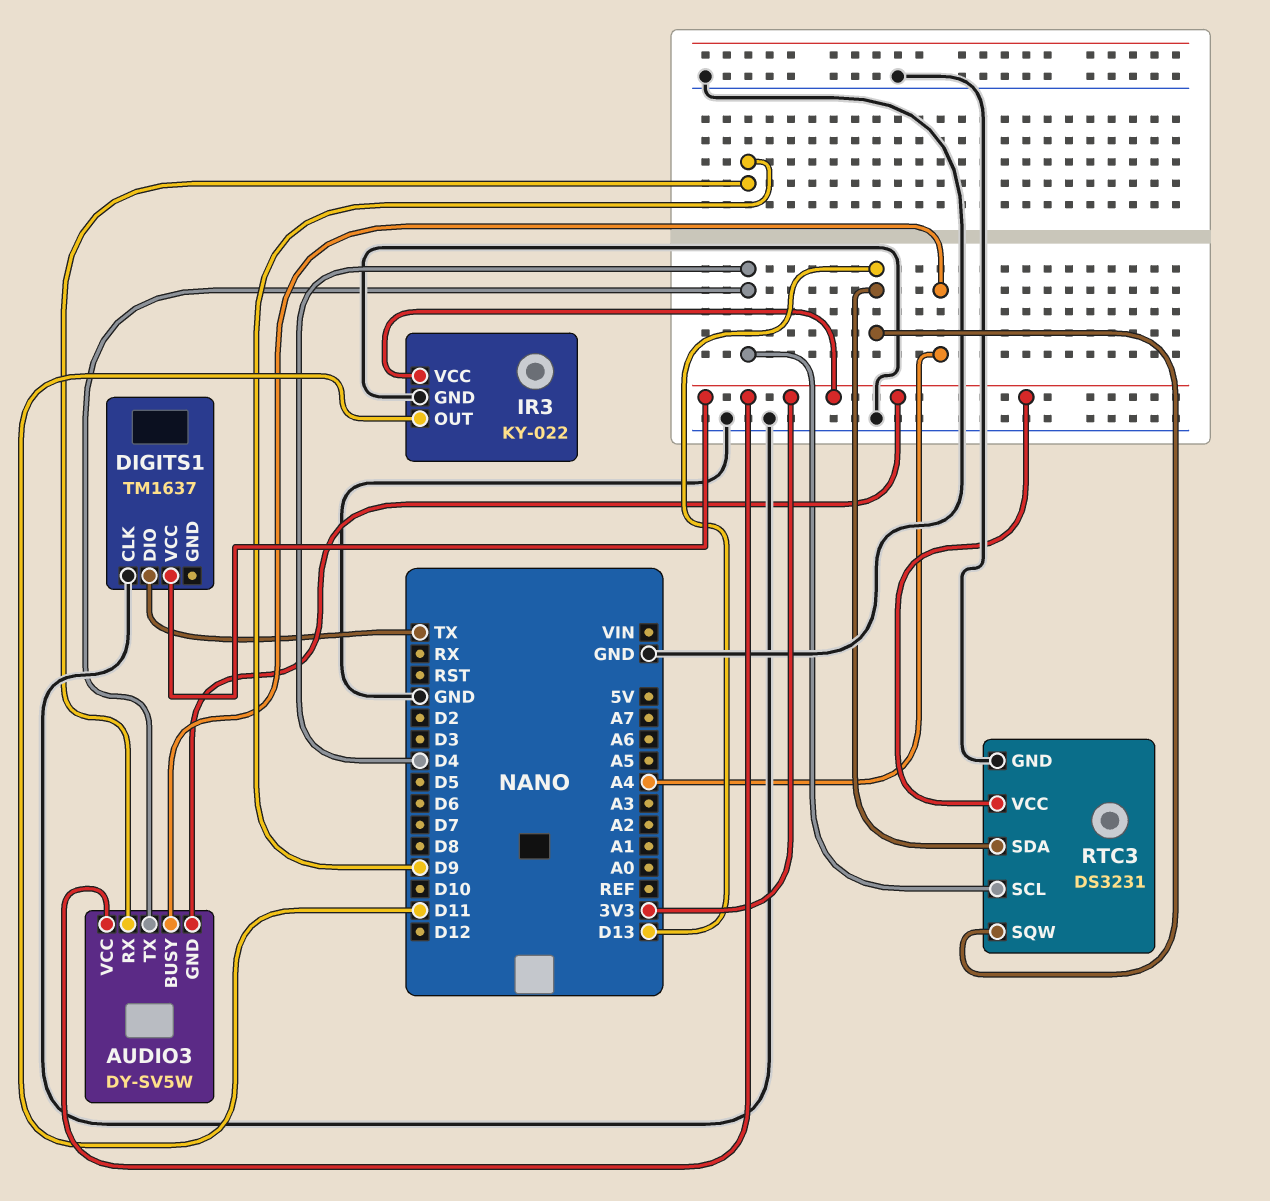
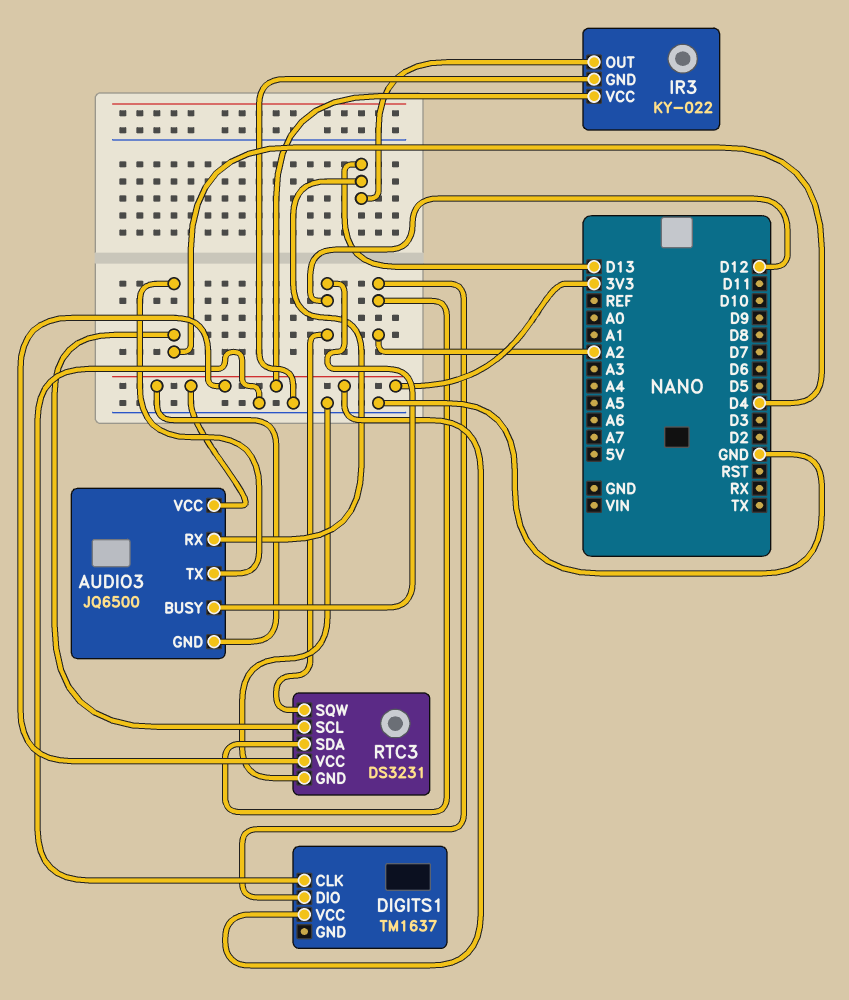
AUDIO3: DY-SV5W -> JQ6500
AUDIO3 pin BUSY: A4 -> D12
AUDIO3 pin RX: D9 -> D13
DIGITS1 pin DIO: TX -> A2
IR3 pin OUT: D11 -> D13
RTC3 pin SDA: D13 -> A2
RTC3 pin SQW: D13 -> D12

